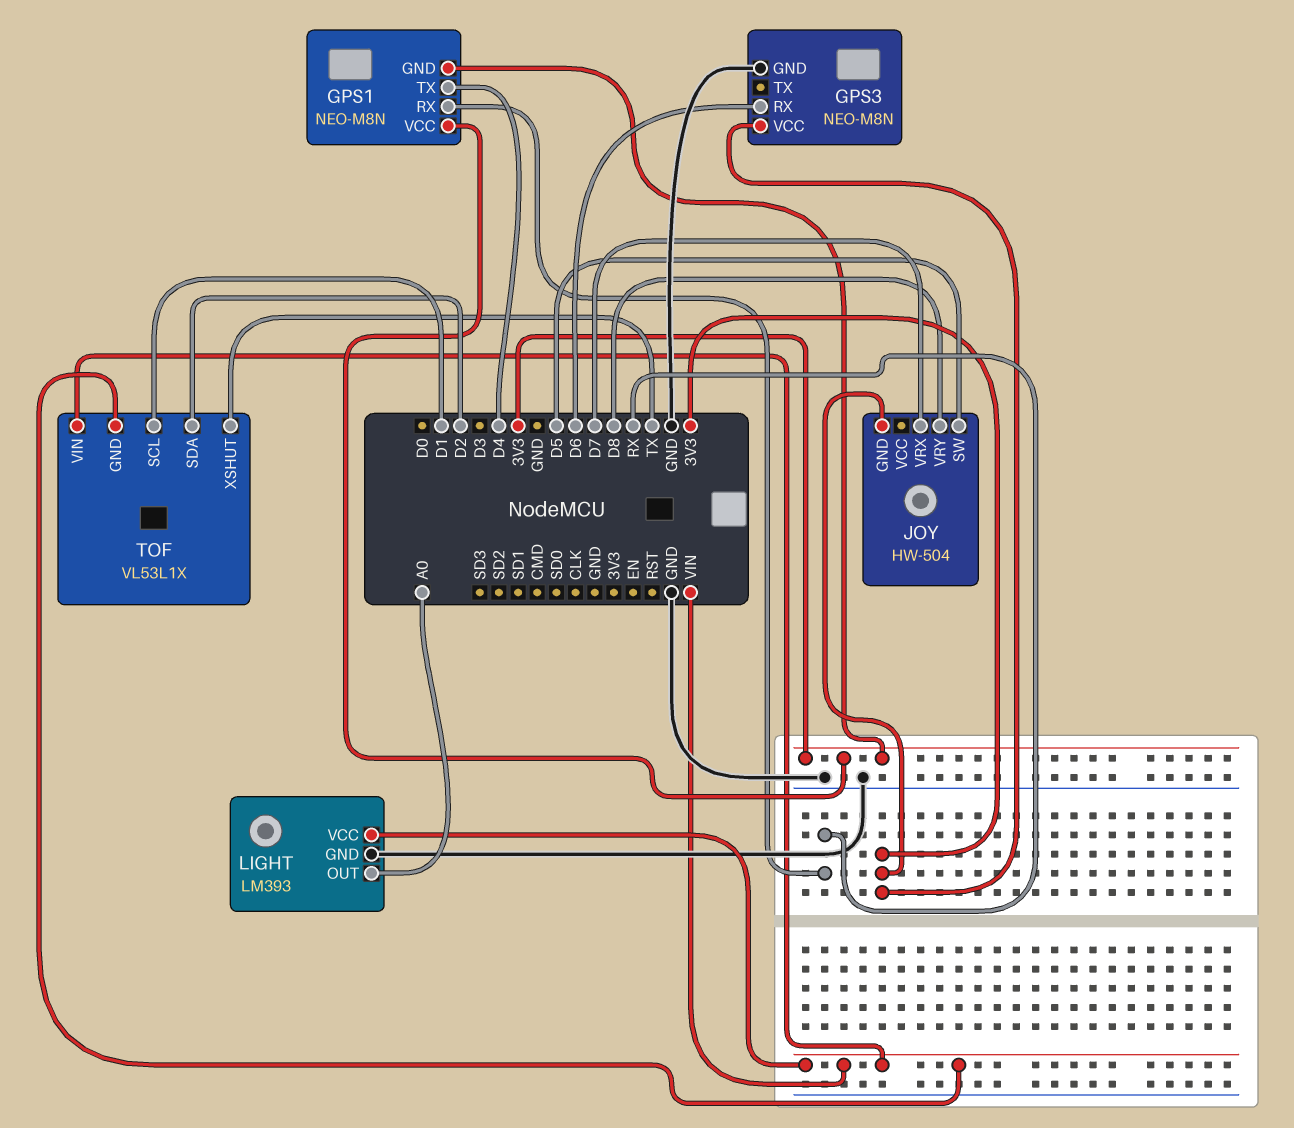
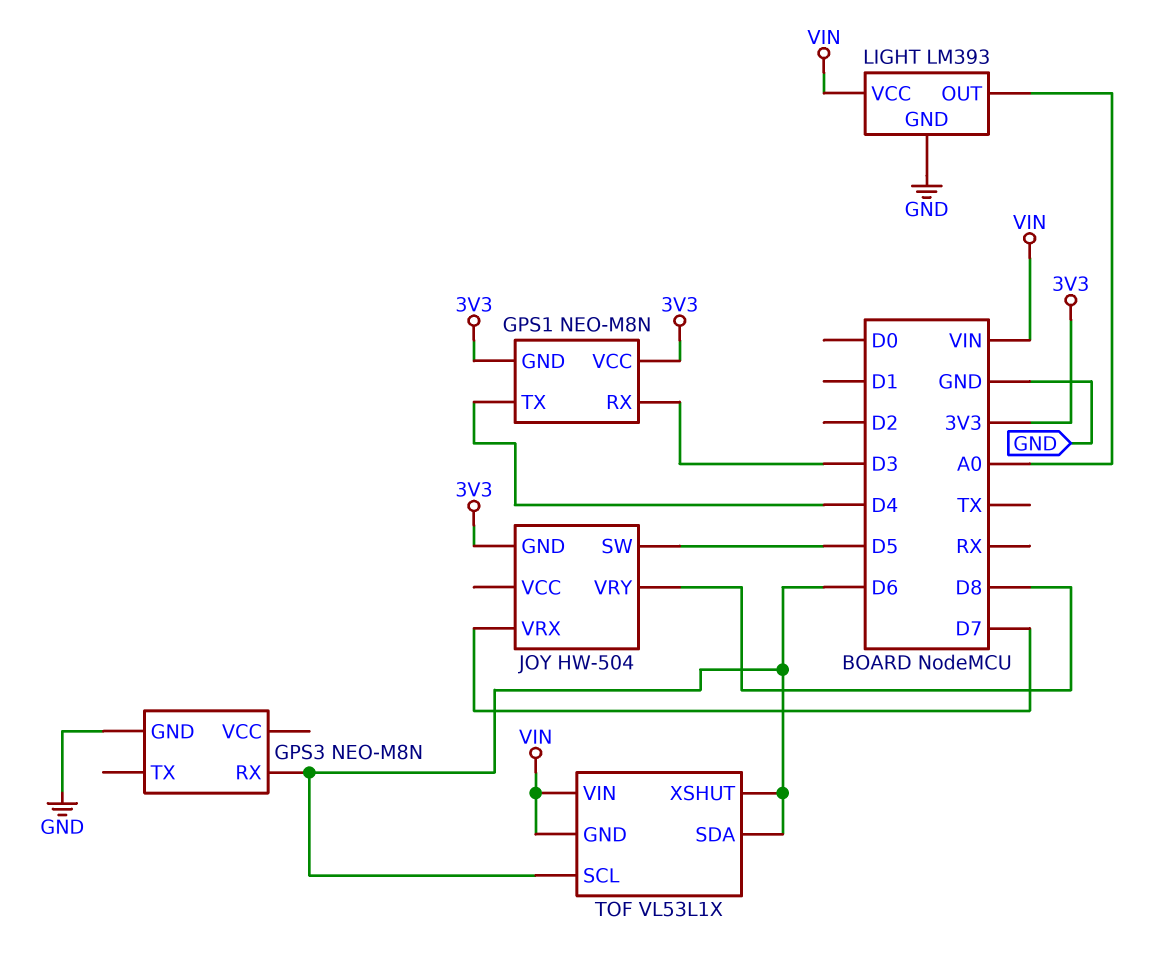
GPS1 pin RX: RX -> D3
GPS3 pin VCC: 3V3 -> none
TOF pin SCL: D1 -> D6
TOF pin SDA: D2 -> D6
TOF pin XSHUT: TX -> D6

